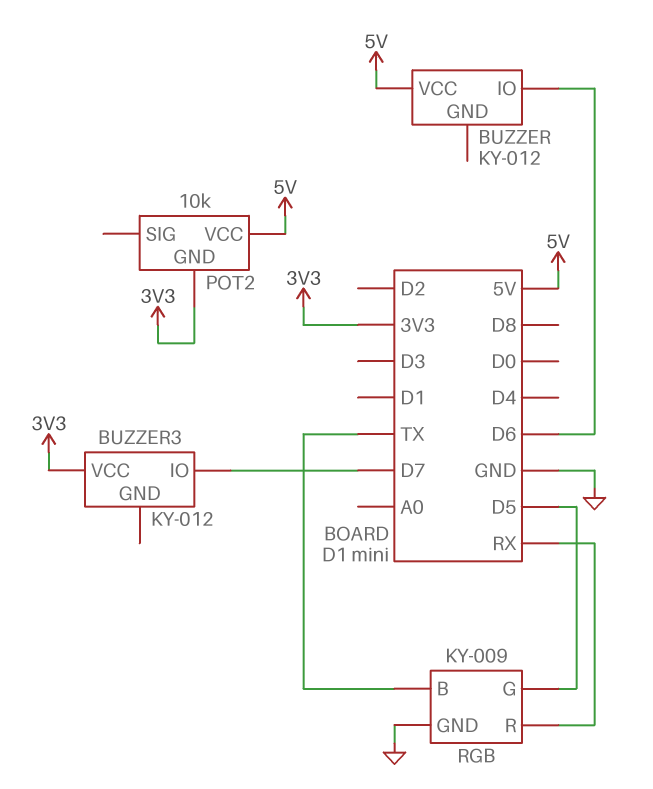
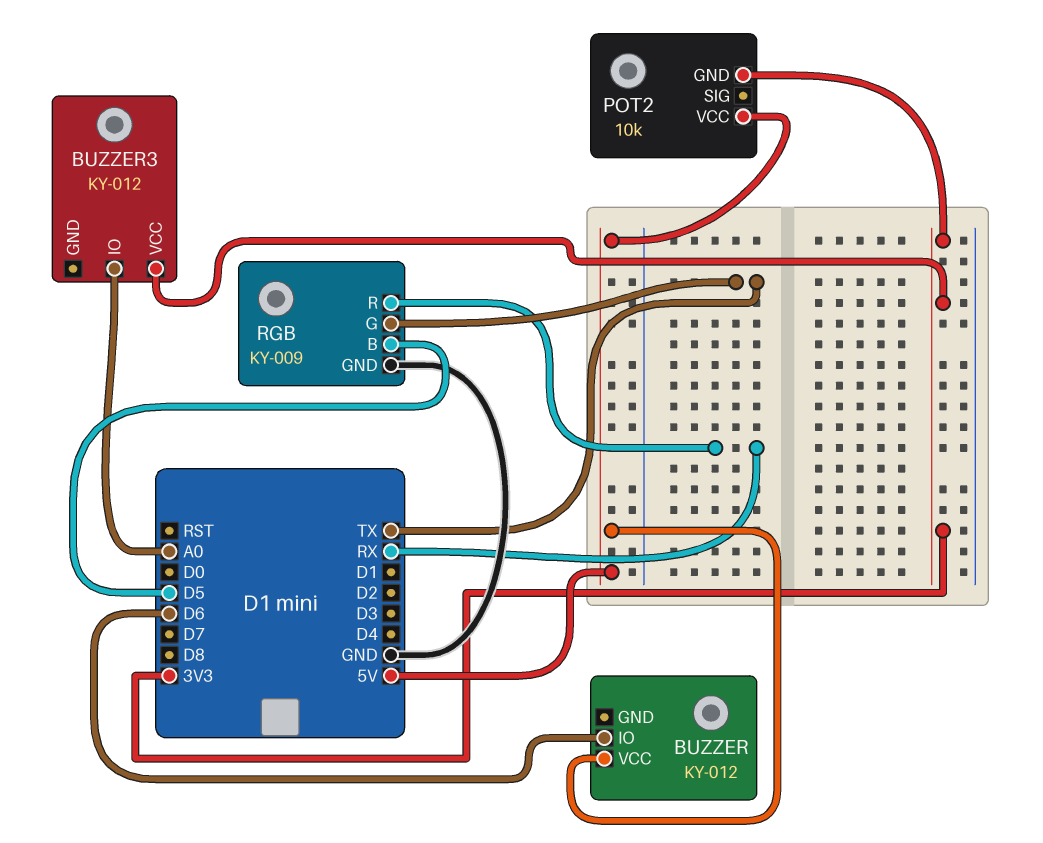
BUZZER3 pin IO: D7 -> A0
RGB pin B: TX -> D5
RGB pin G: D5 -> TX

